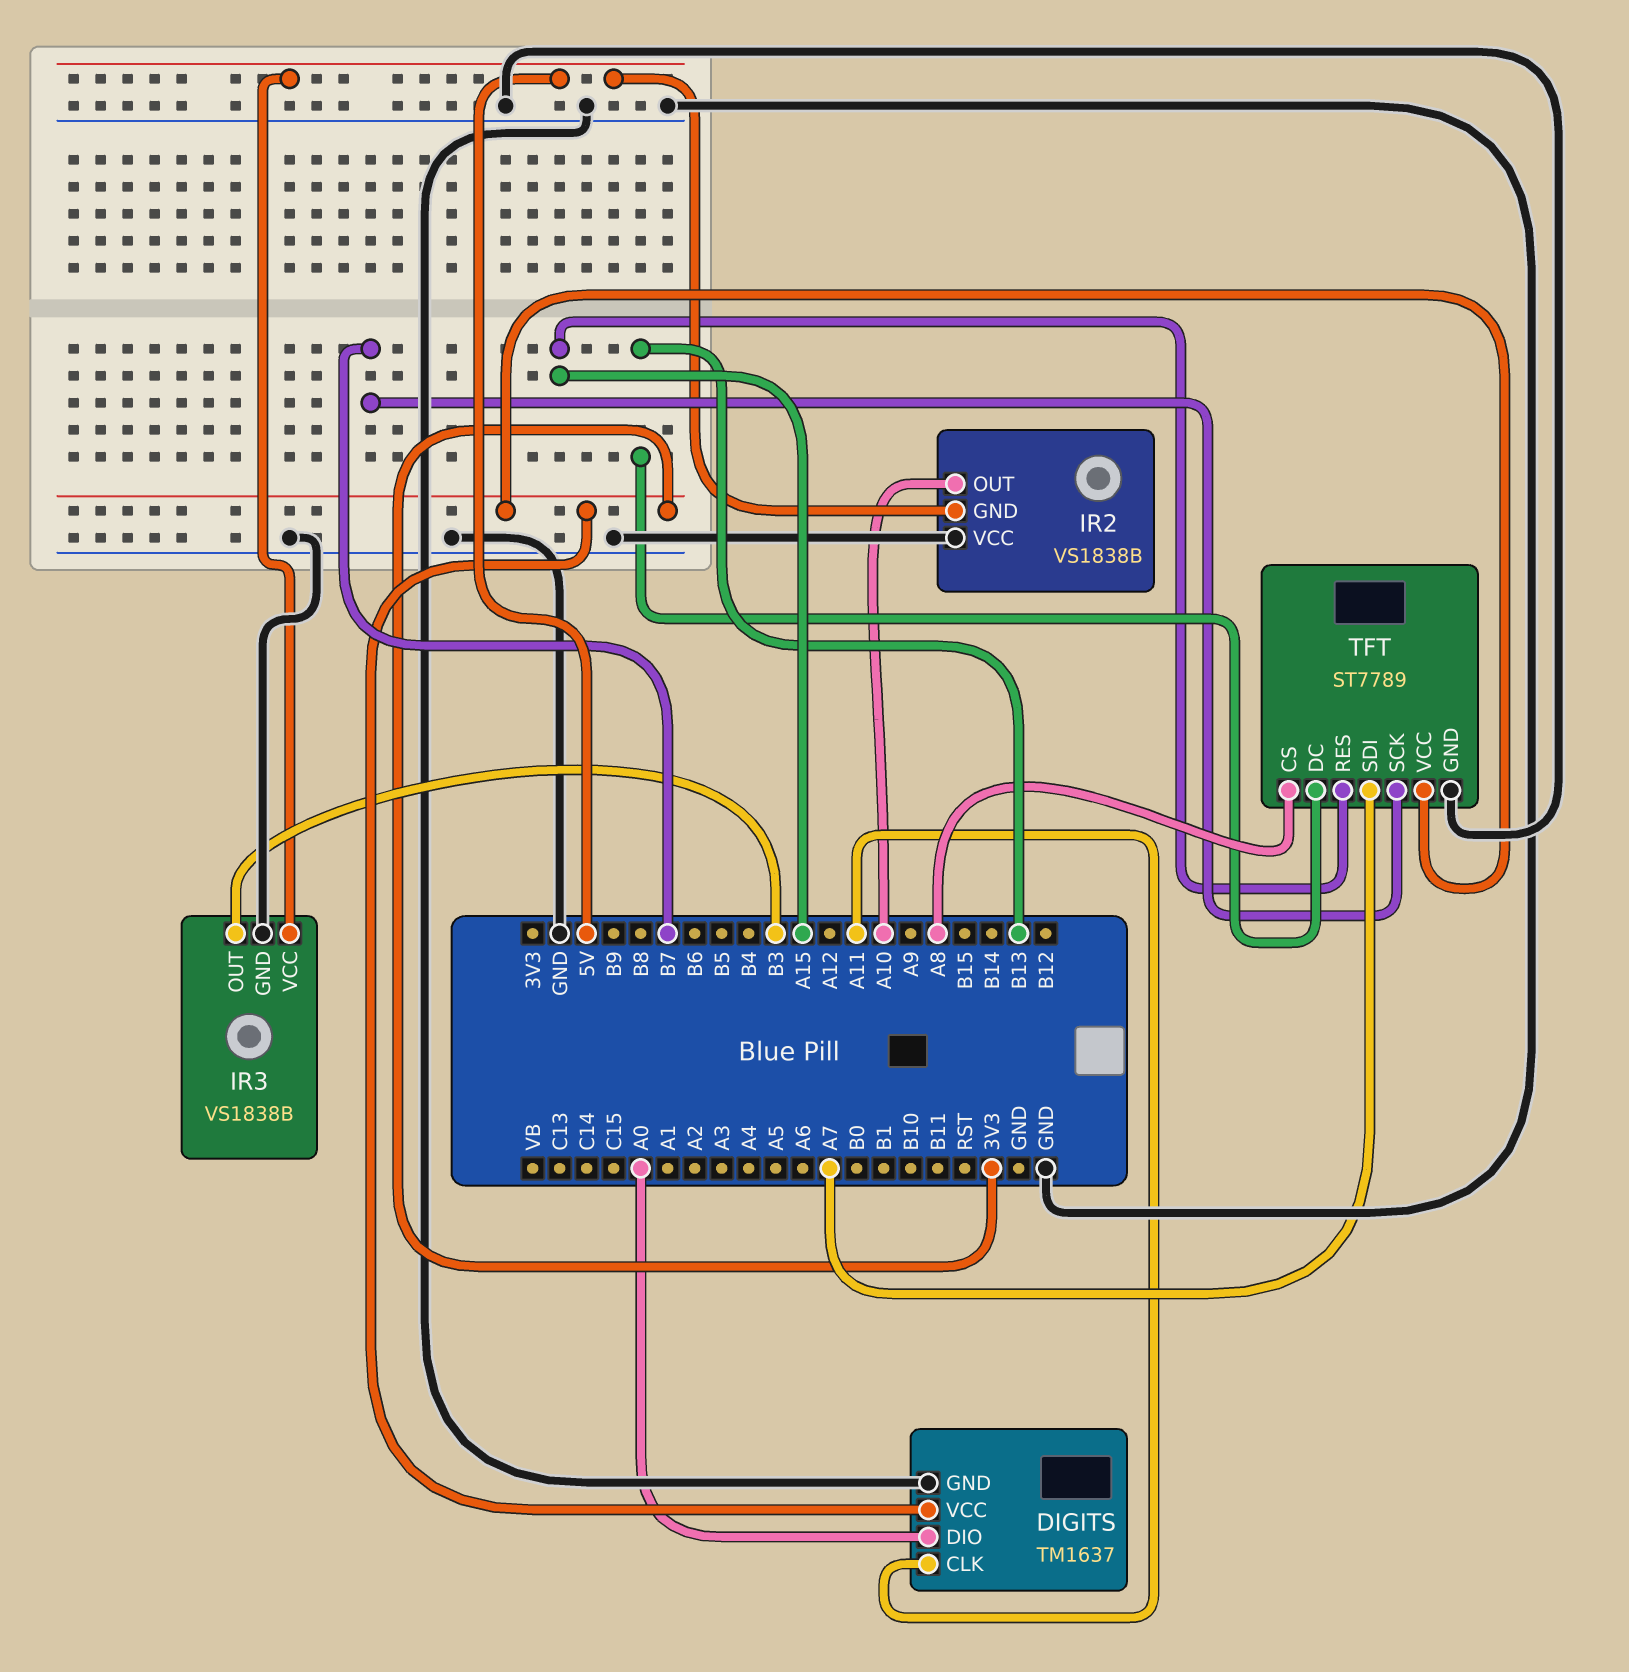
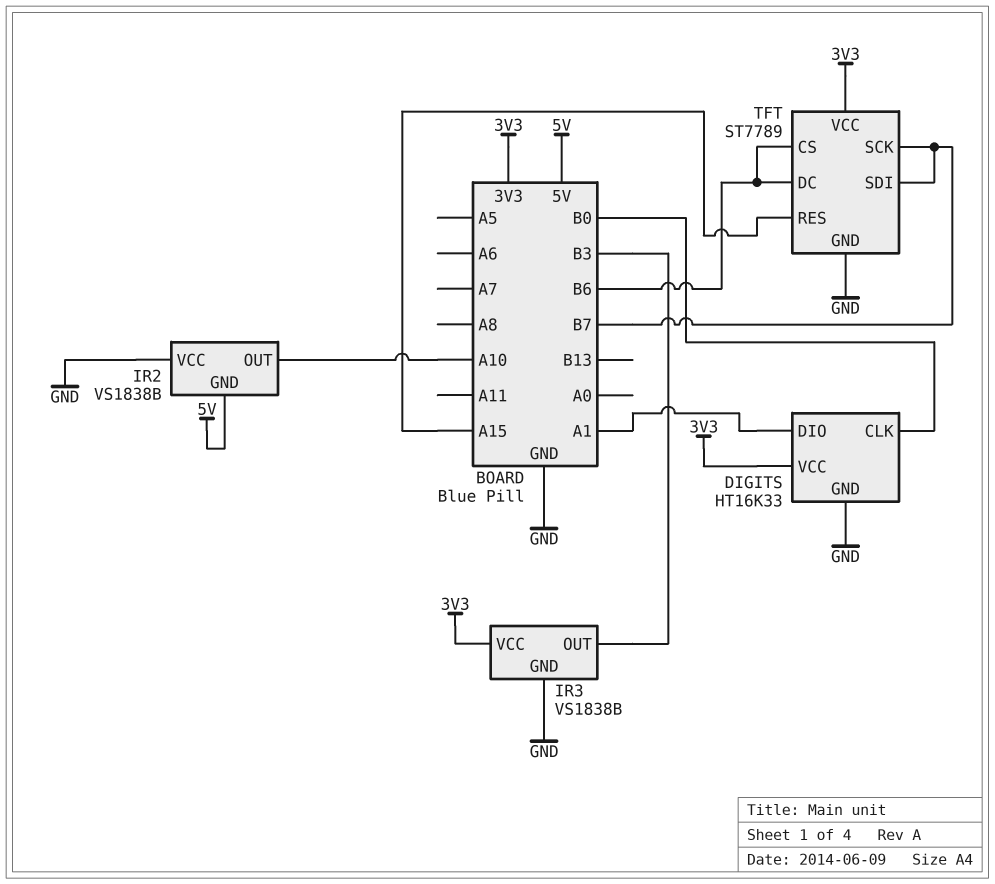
DIGITS: TM1637 -> HT16K33
DIGITS pin CLK: A11 -> B0
DIGITS pin DIO: A0 -> A1
IR3 pin VCC: 5V -> 3V3
TFT pin CS: A8 -> B6
TFT pin DC: B13 -> B6
TFT pin SDI: A7 -> B7

